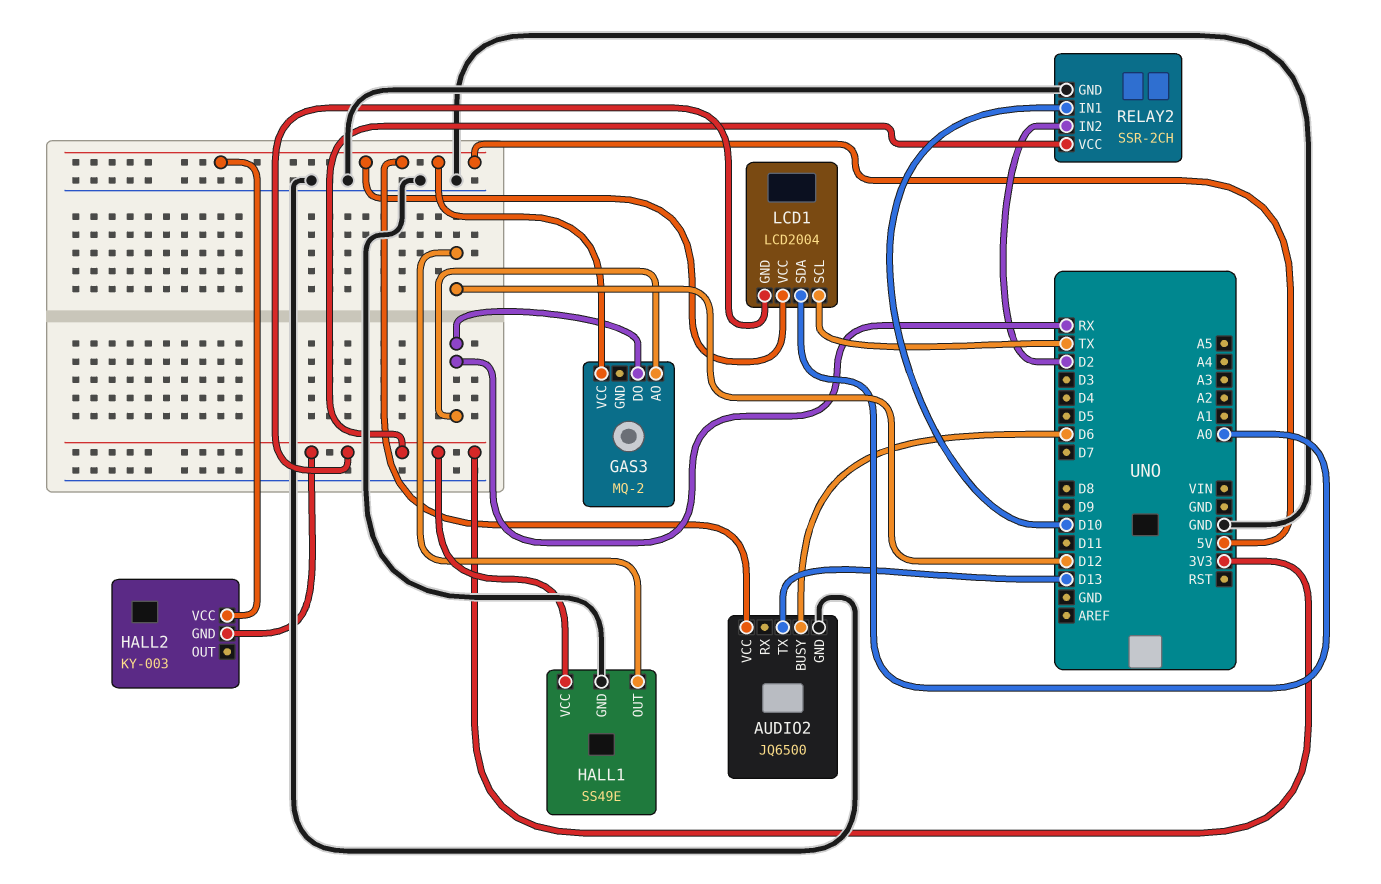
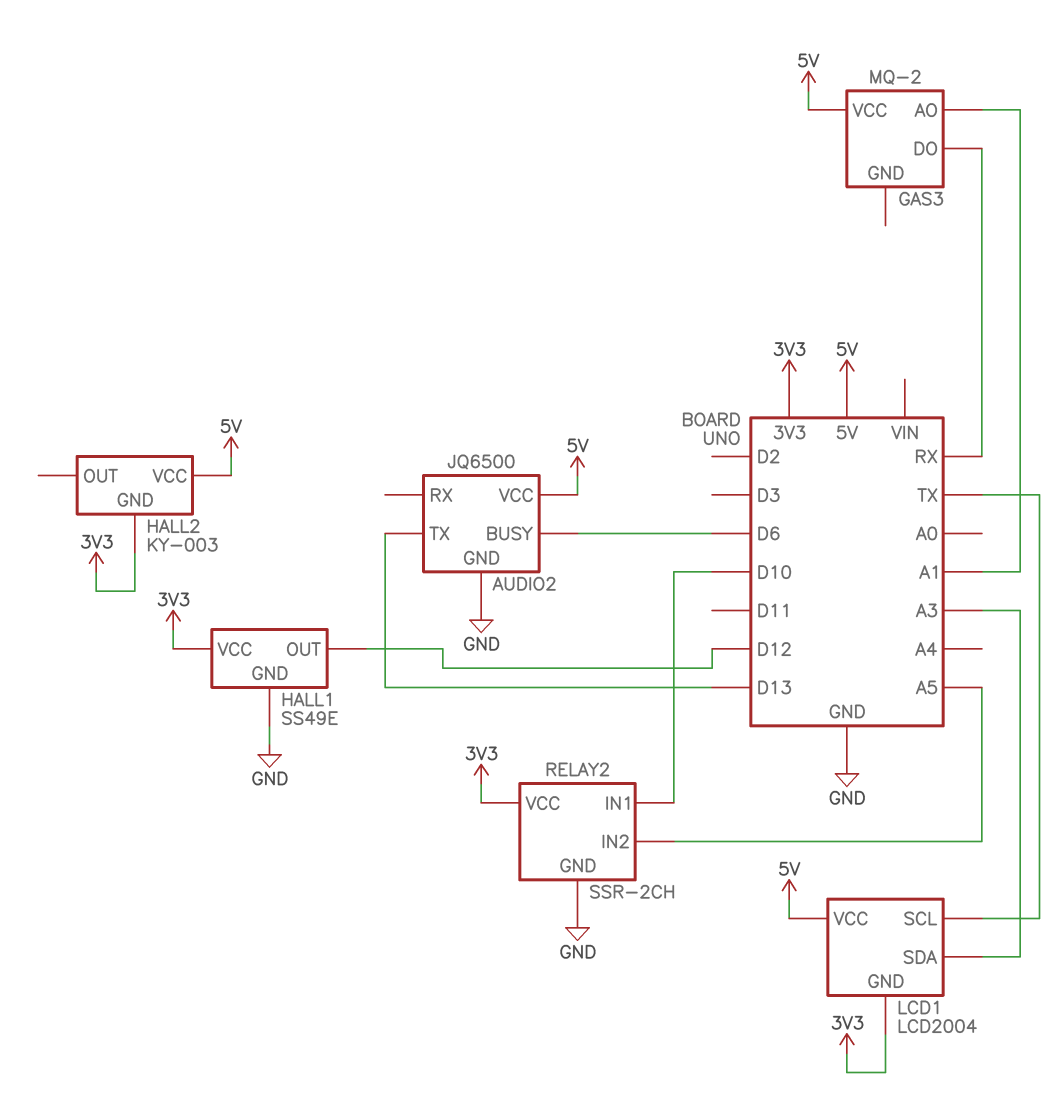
GAS3 pin AO: RX -> A1
LCD1 pin SDA: A0 -> A3
RELAY2 pin IN2: D2 -> A5

